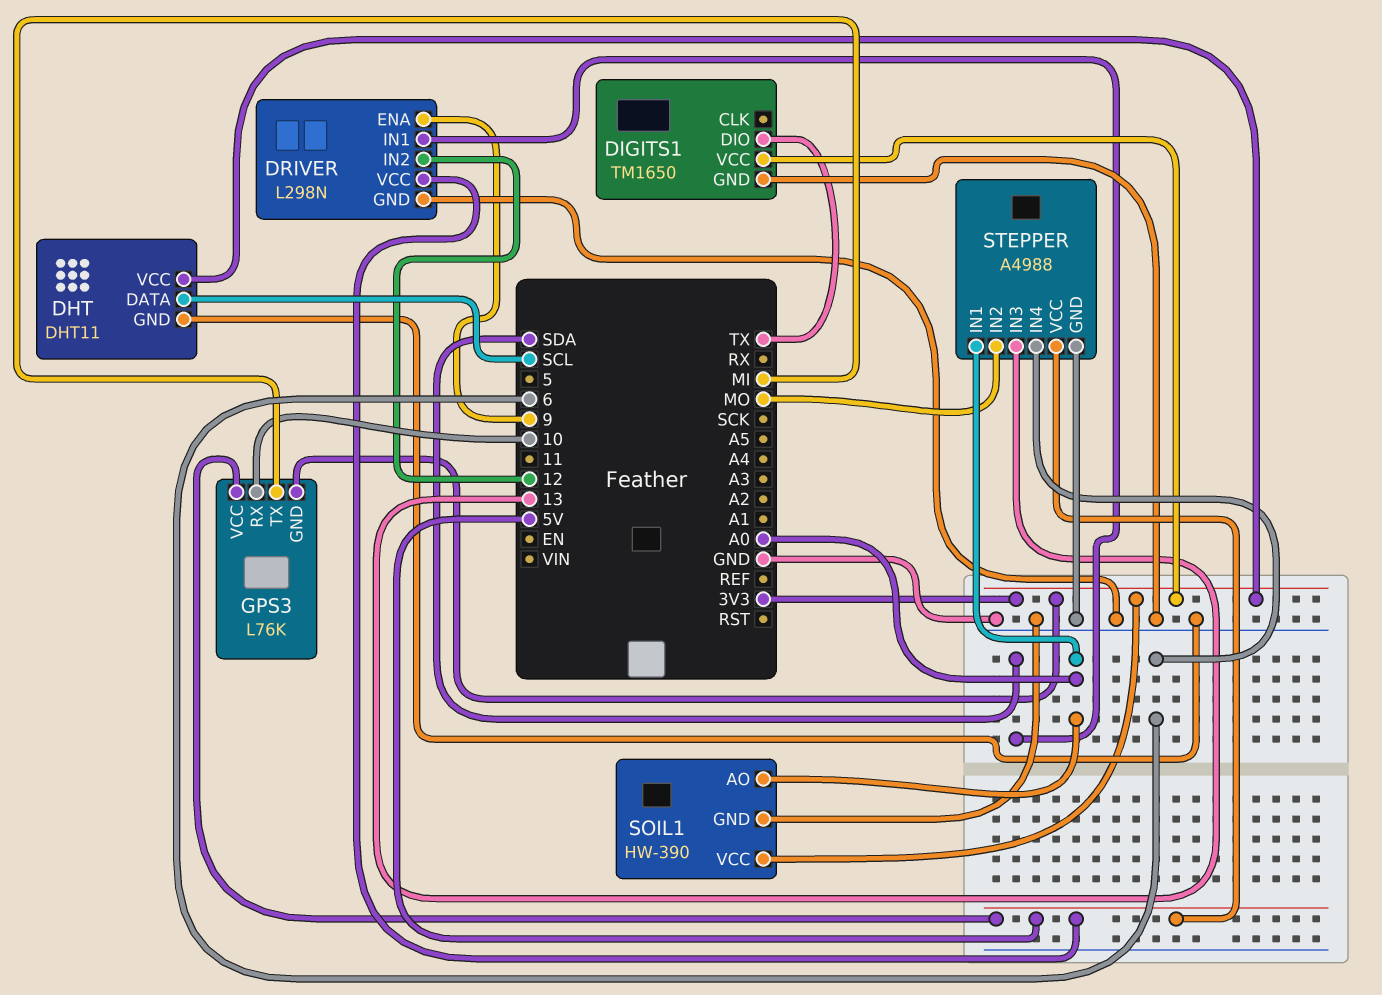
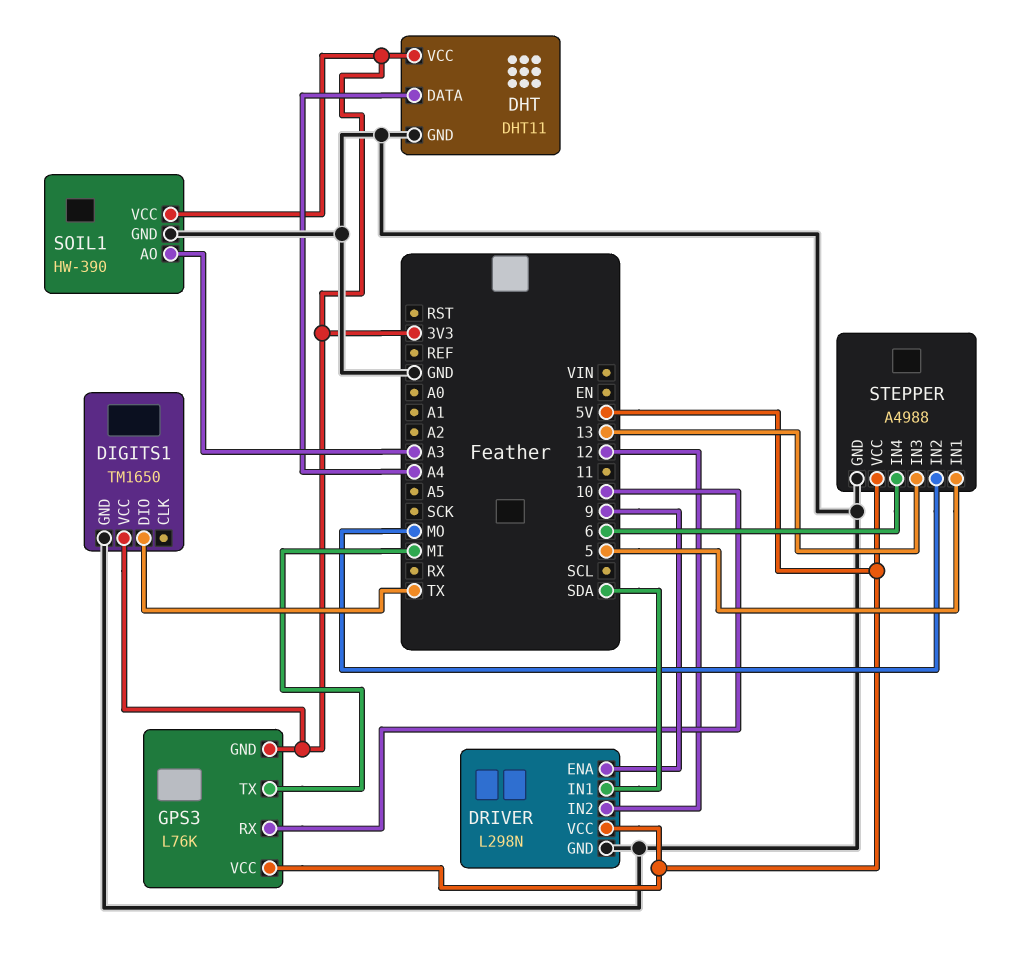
DHT pin DATA: SCL -> A4
SOIL1 pin AO: A0 -> A3
STEPPER pin IN1: A0 -> 5

